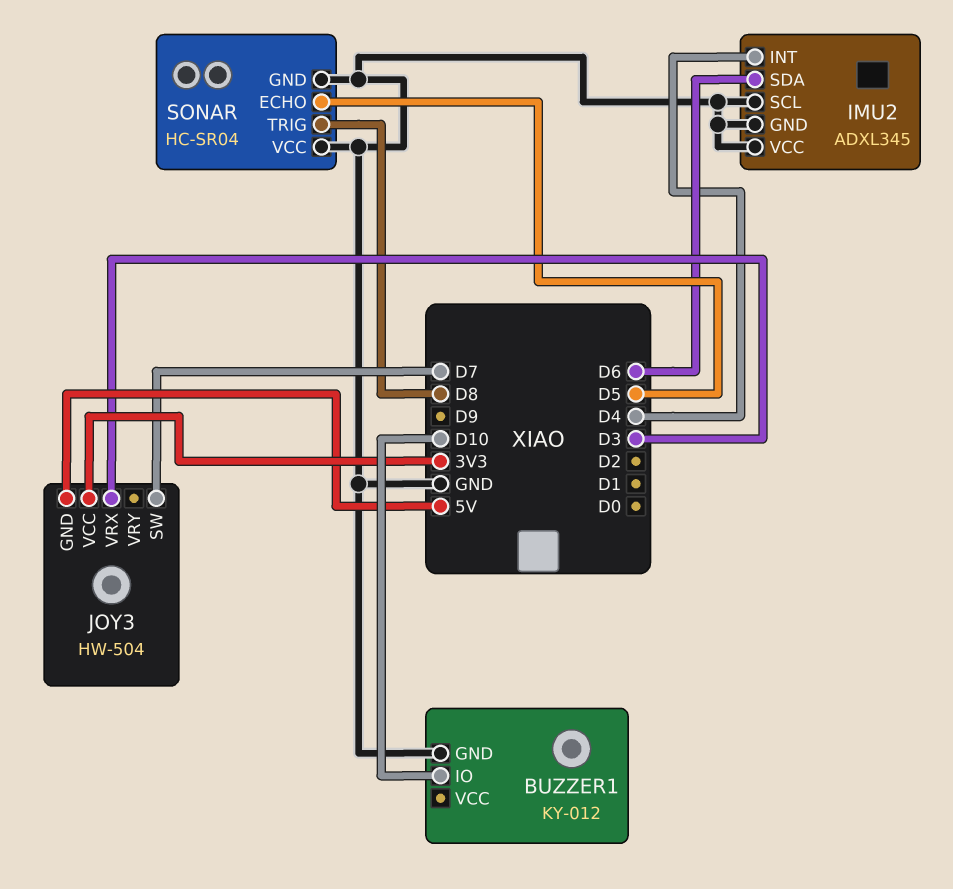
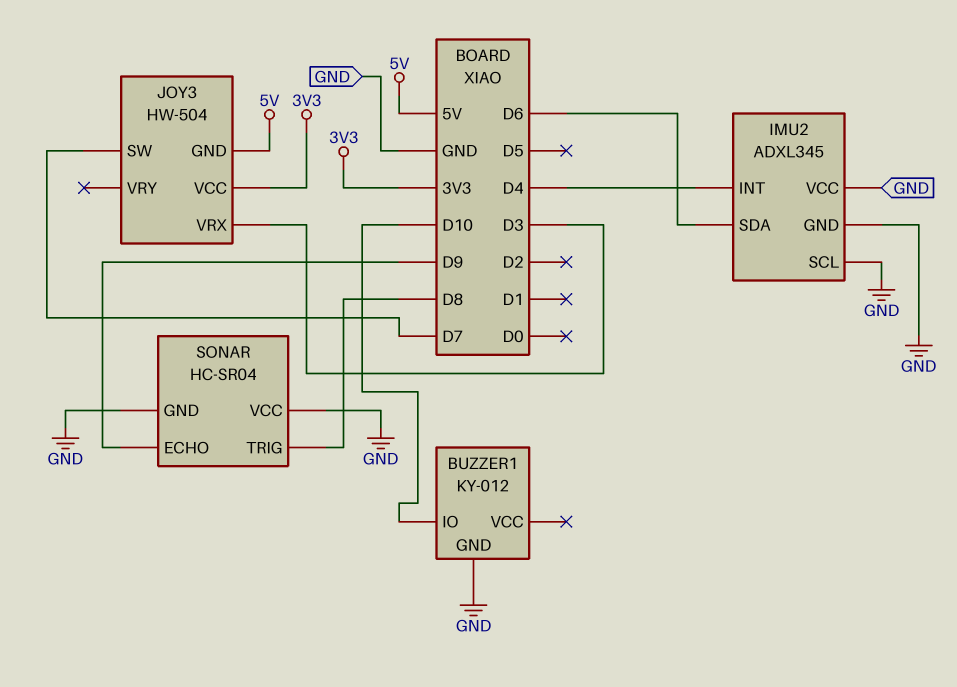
SONAR pin ECHO: D5 -> D9

